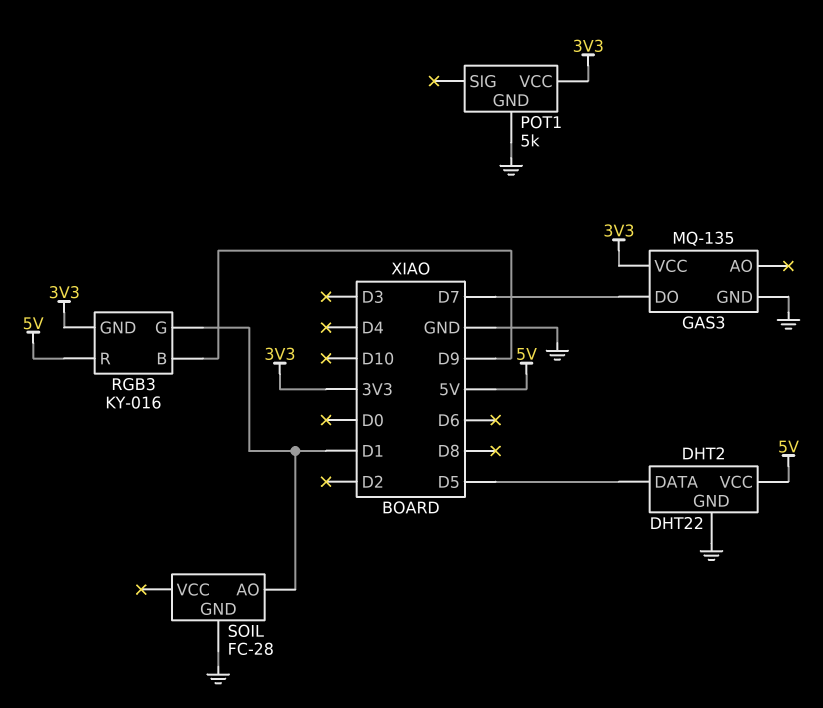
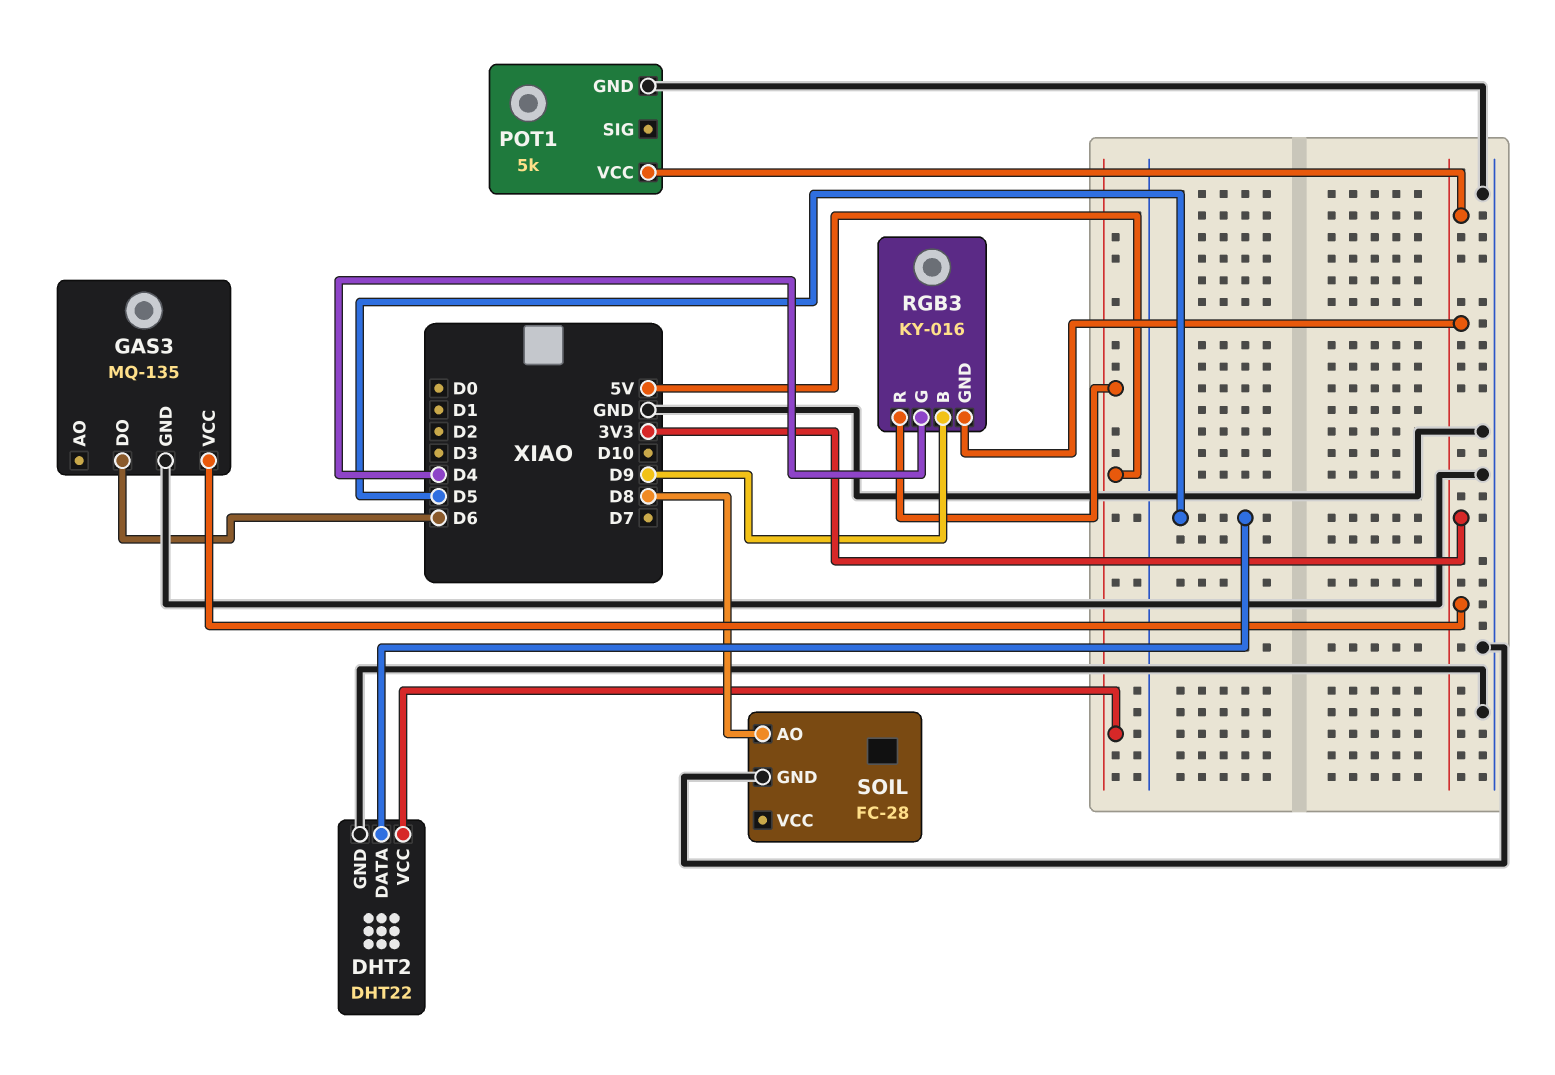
GAS3 pin DO: D7 -> D6
RGB3 pin G: D1 -> D4
SOIL pin AO: D1 -> D8

